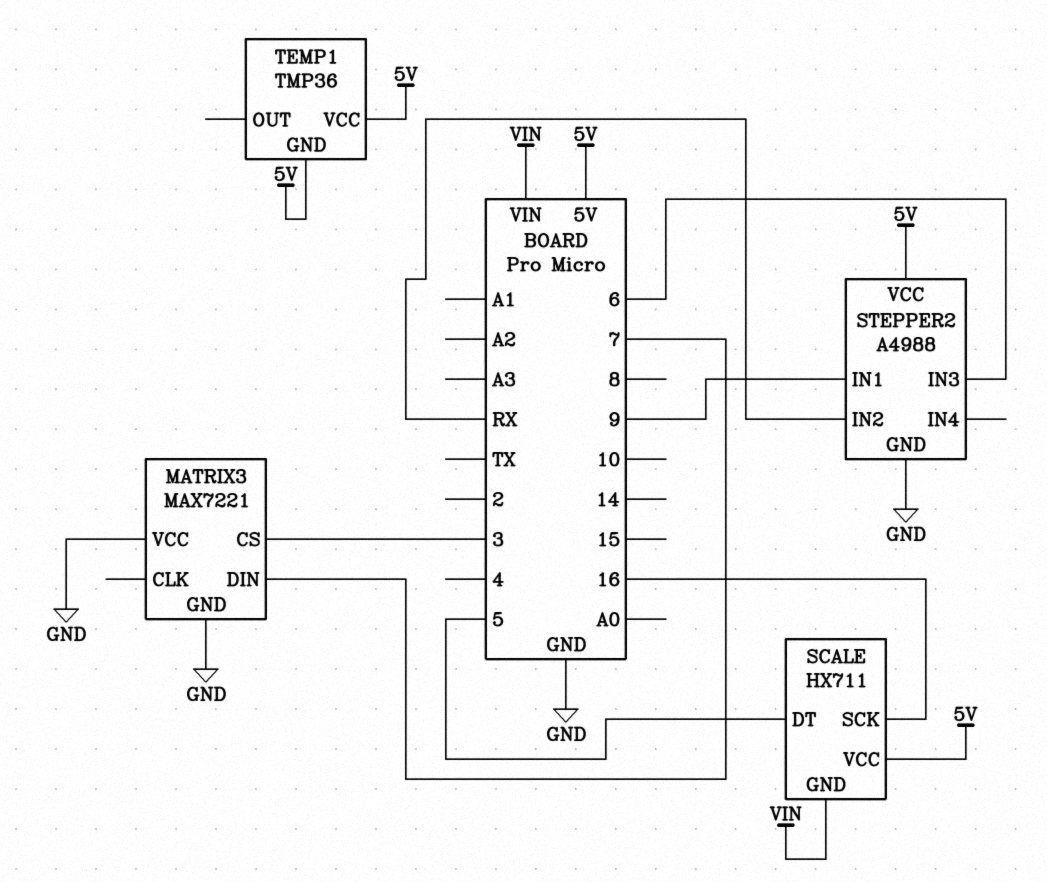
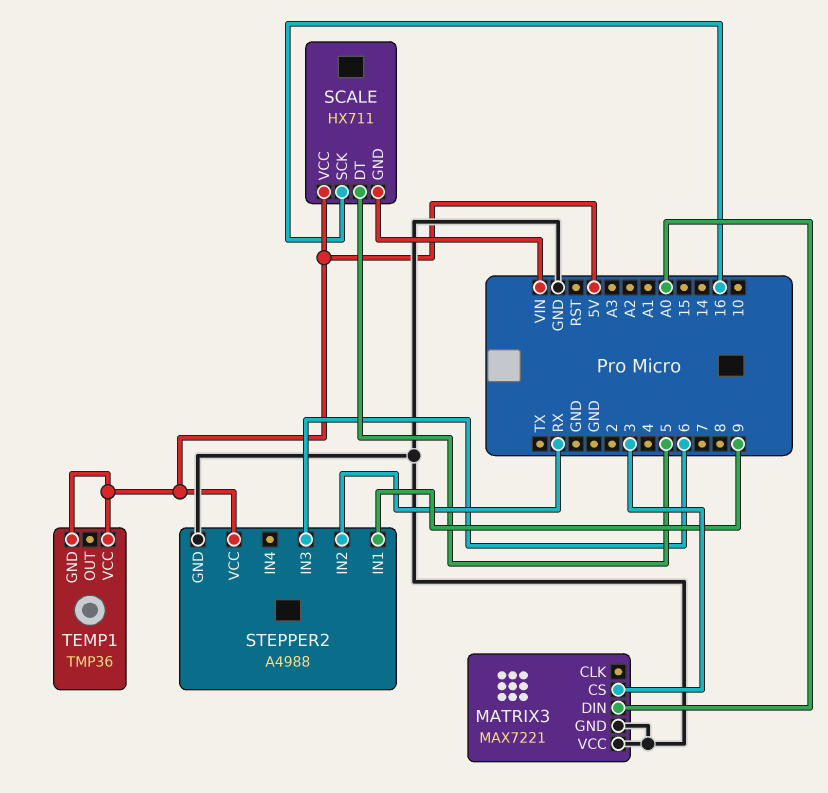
MATRIX3 pin DIN: 7 -> A0

